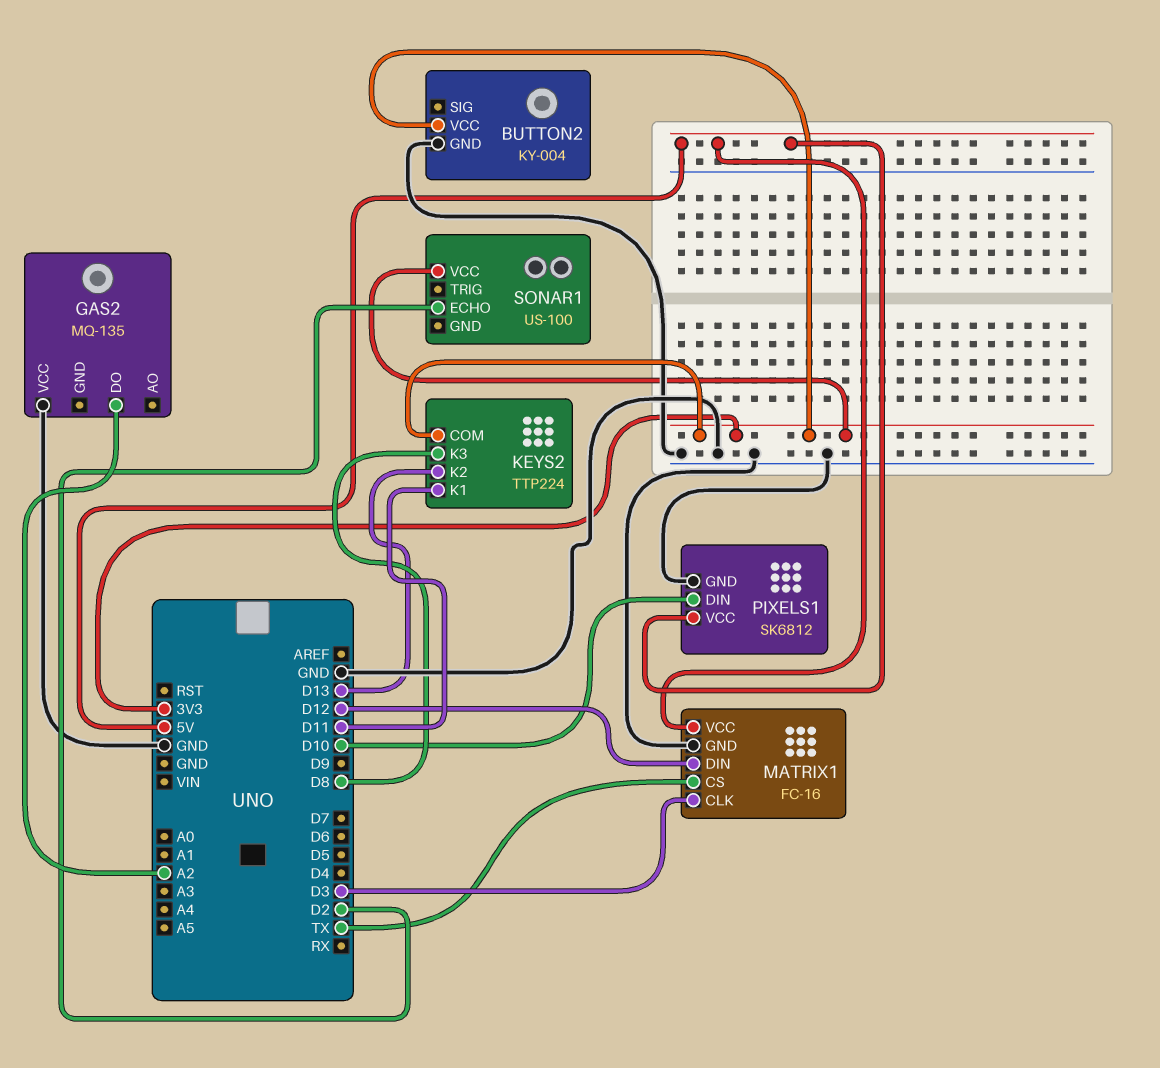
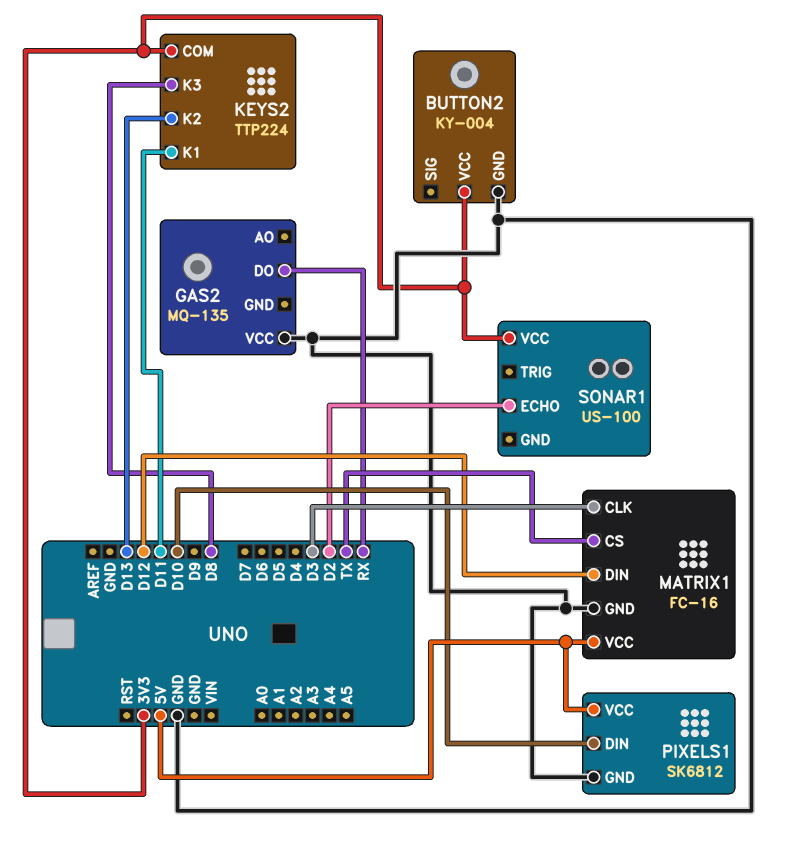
GAS2 pin DO: A2 -> RX

